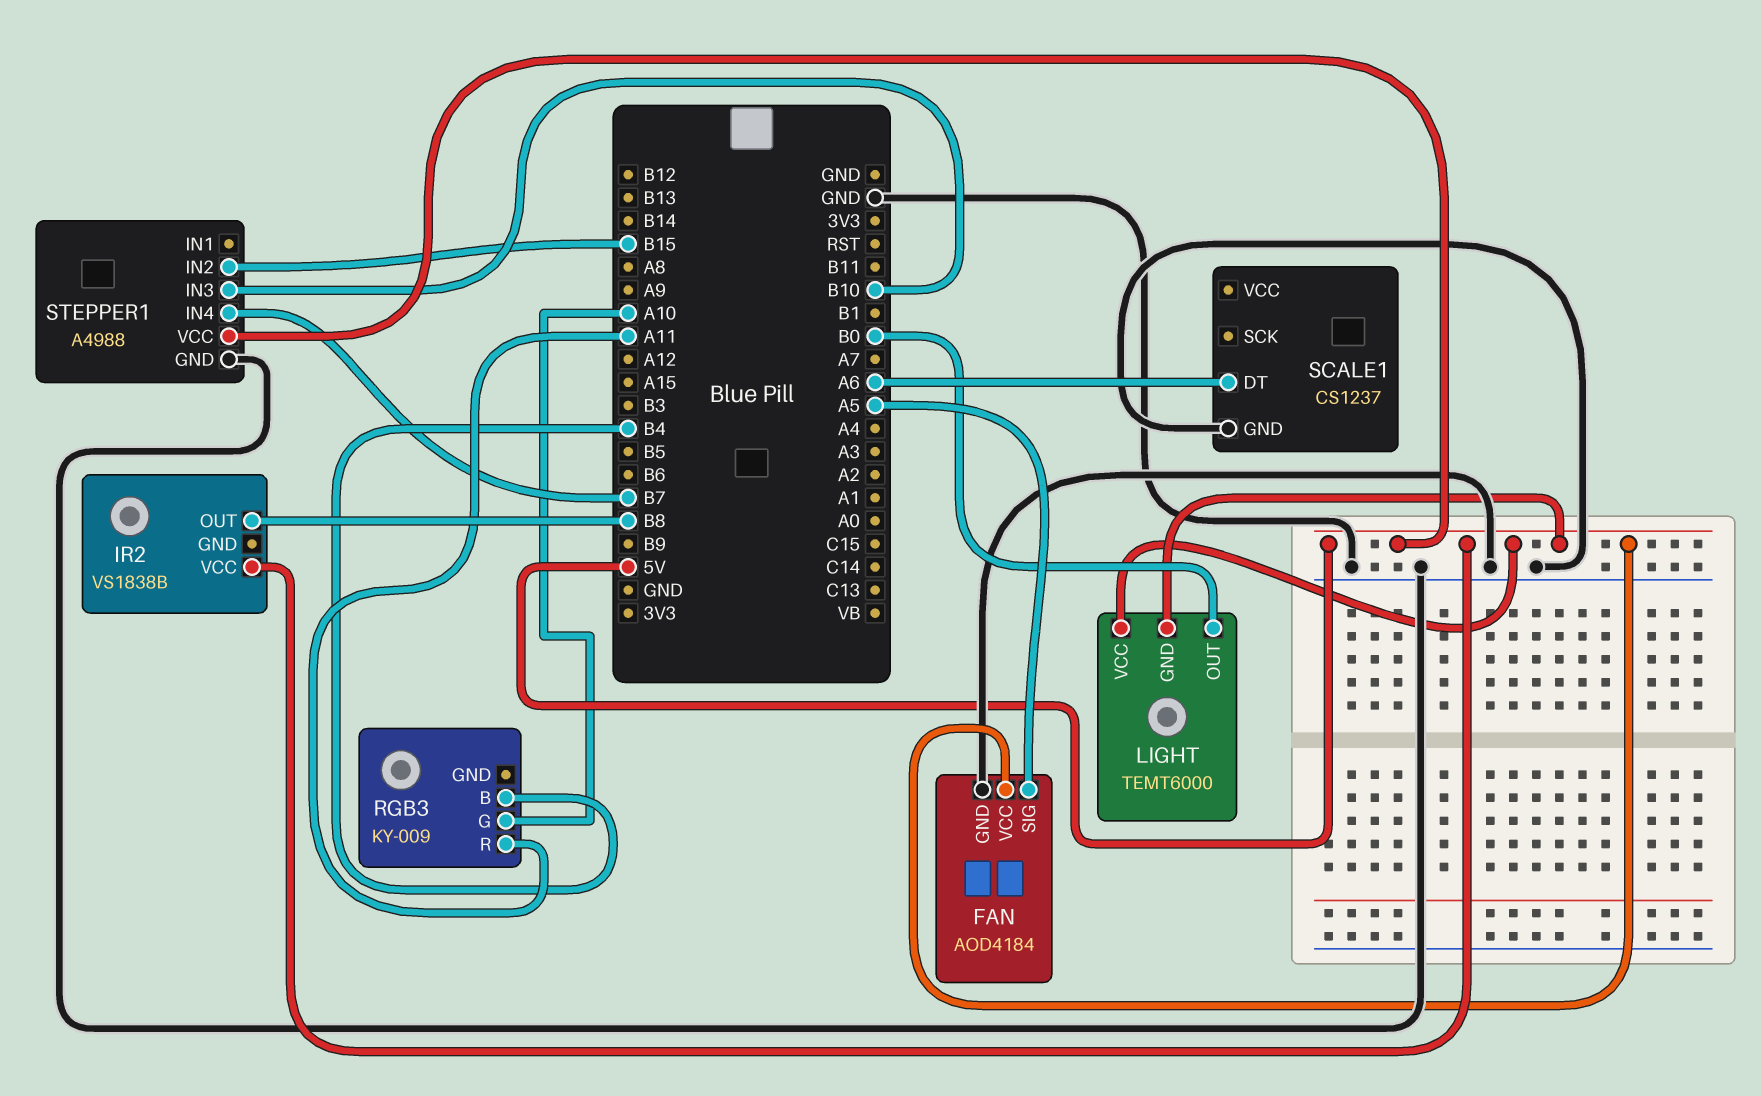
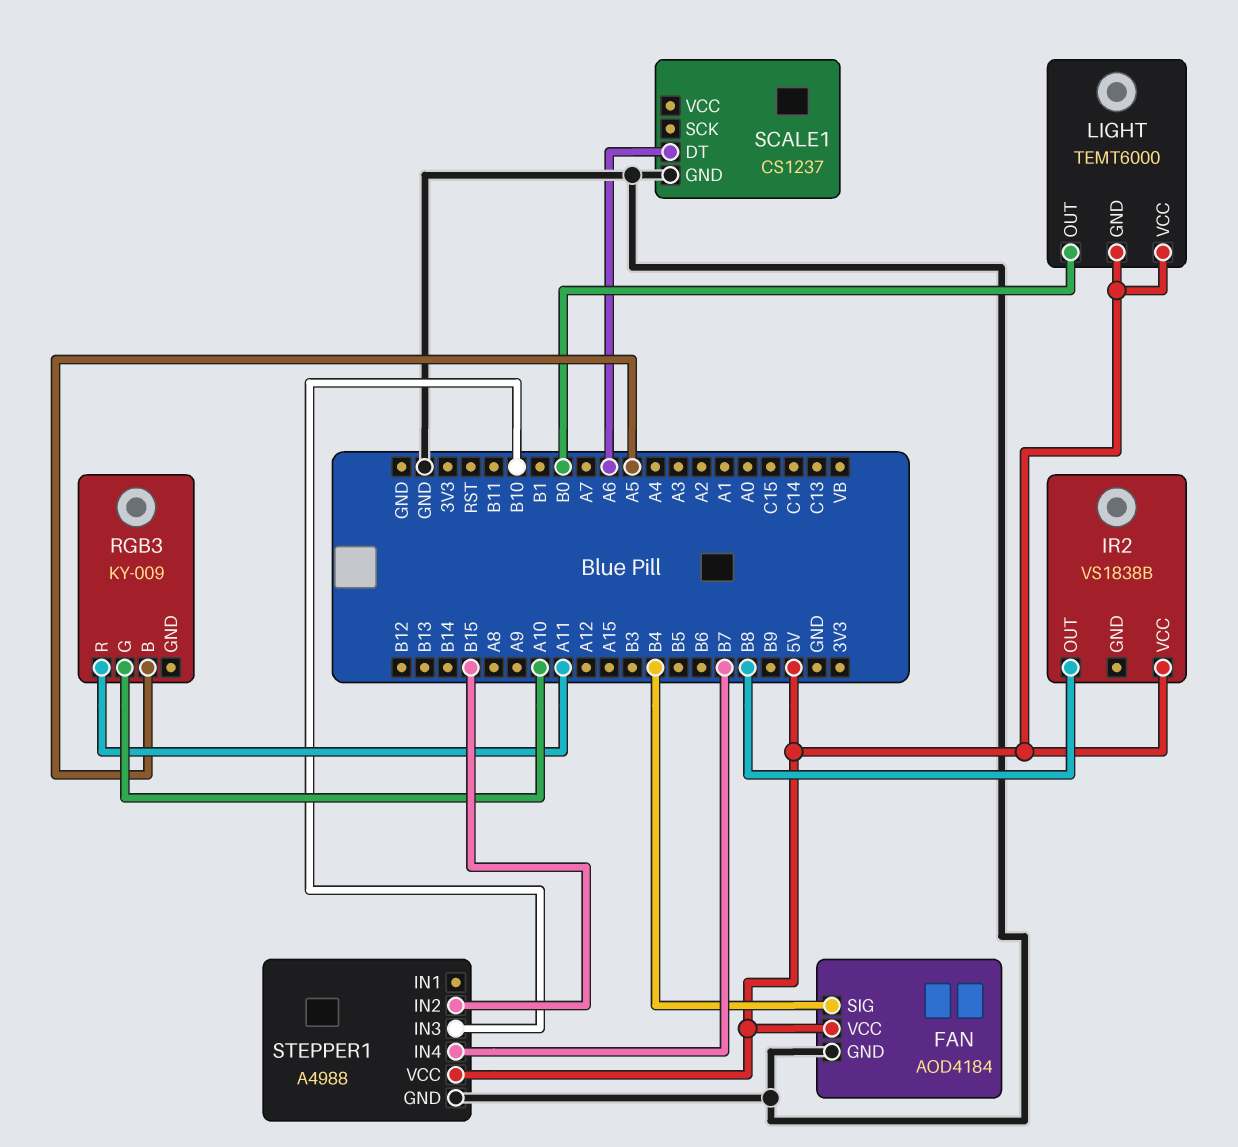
FAN pin SIG: A5 -> B4
RGB3 pin B: B4 -> A5

